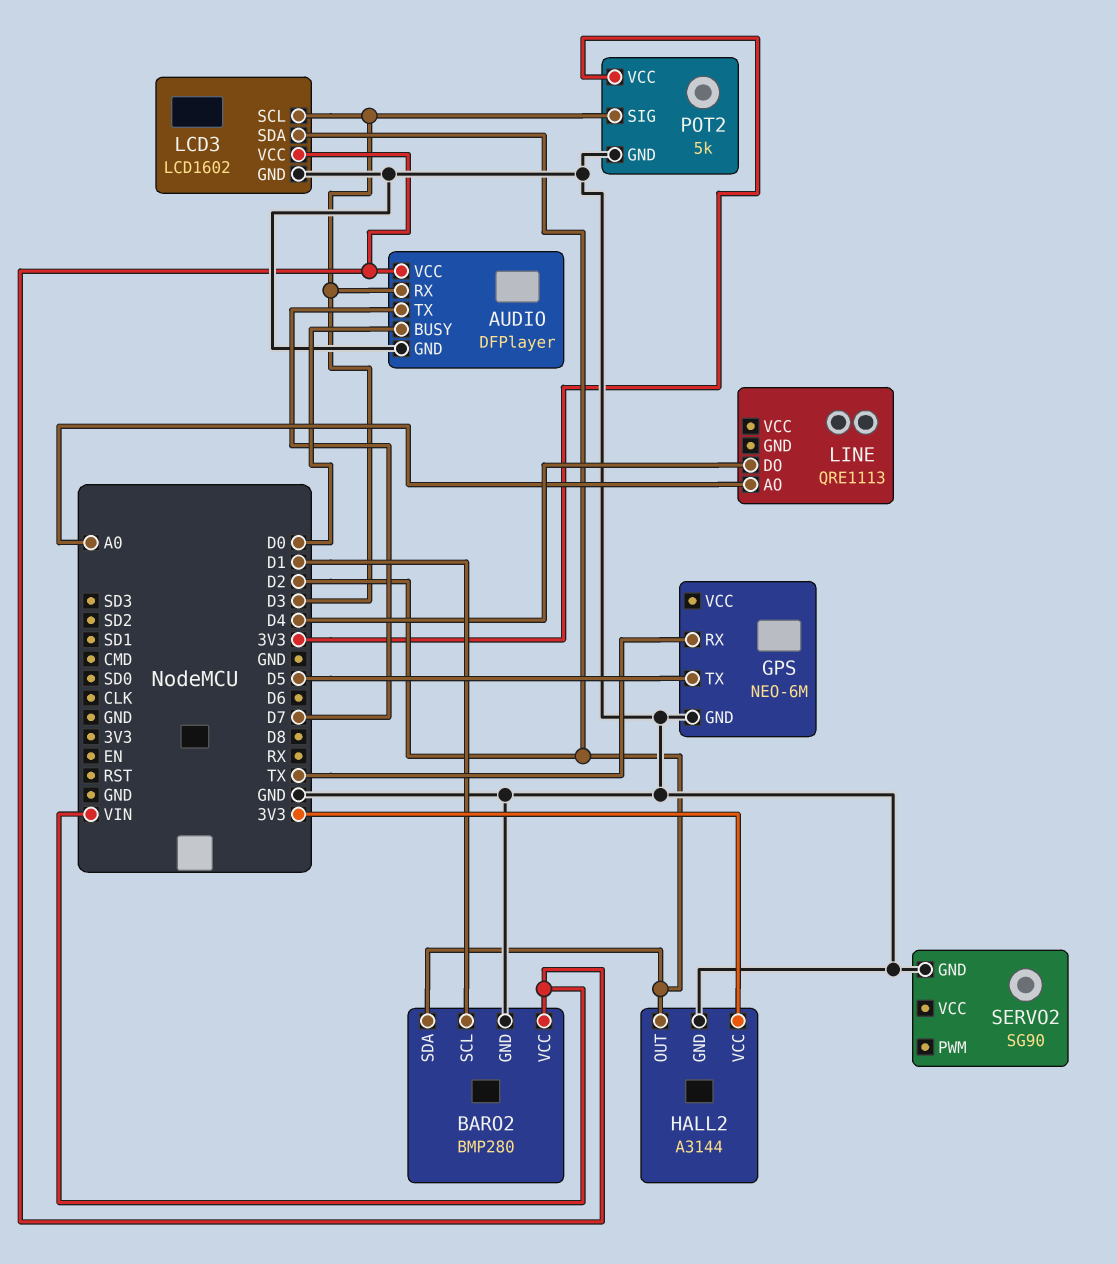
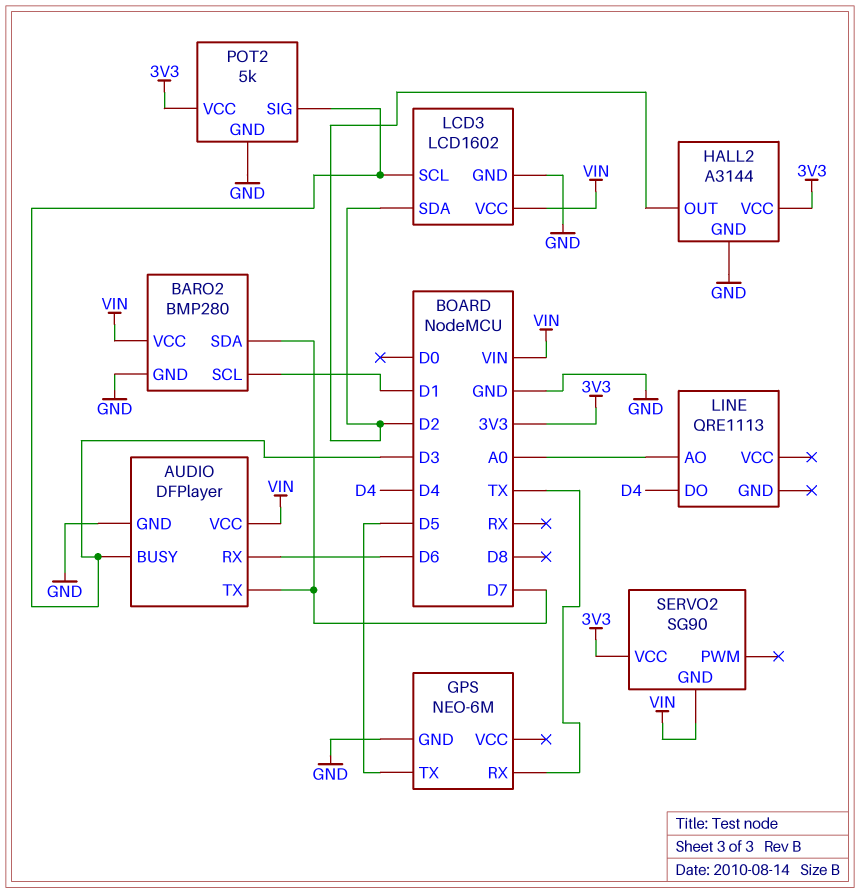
AUDIO pin BUSY: D0 -> D3
AUDIO pin RX: D3 -> D6
BARO2 pin SDA: D2 -> D7
SERVO2 pin GND: GND -> VIN
SERVO2 pin VCC: none -> 3V3

